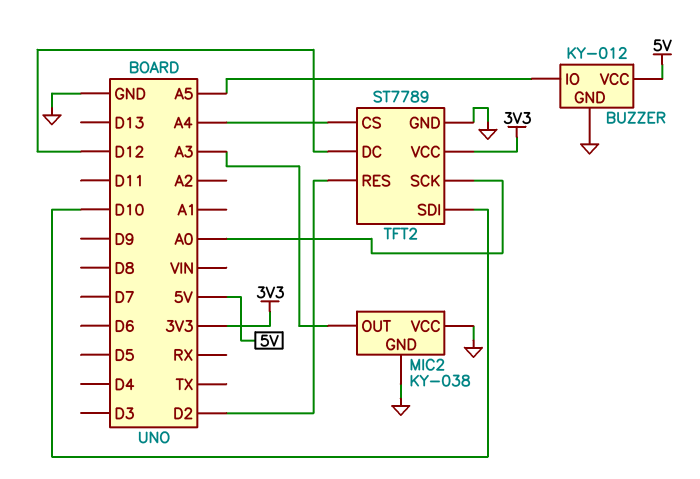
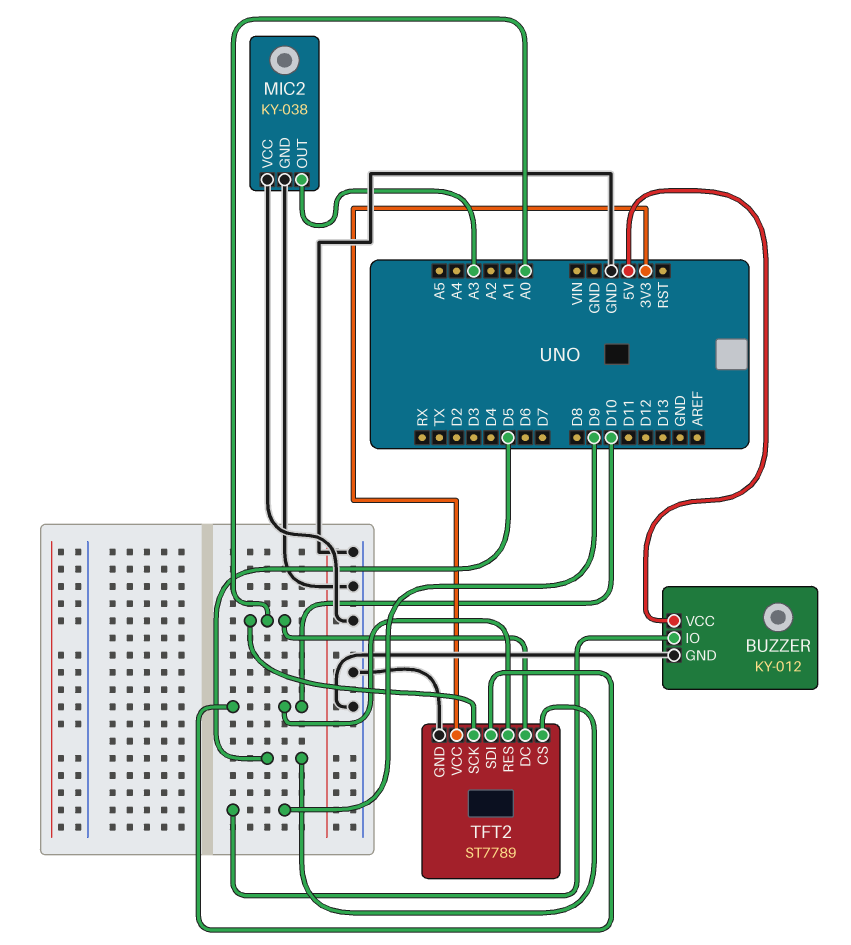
BUZZER pin IO: A5 -> D9
TFT2 pin CS: A4 -> D5
TFT2 pin DC: D12 -> A0
TFT2 pin RES: D2 -> D10

